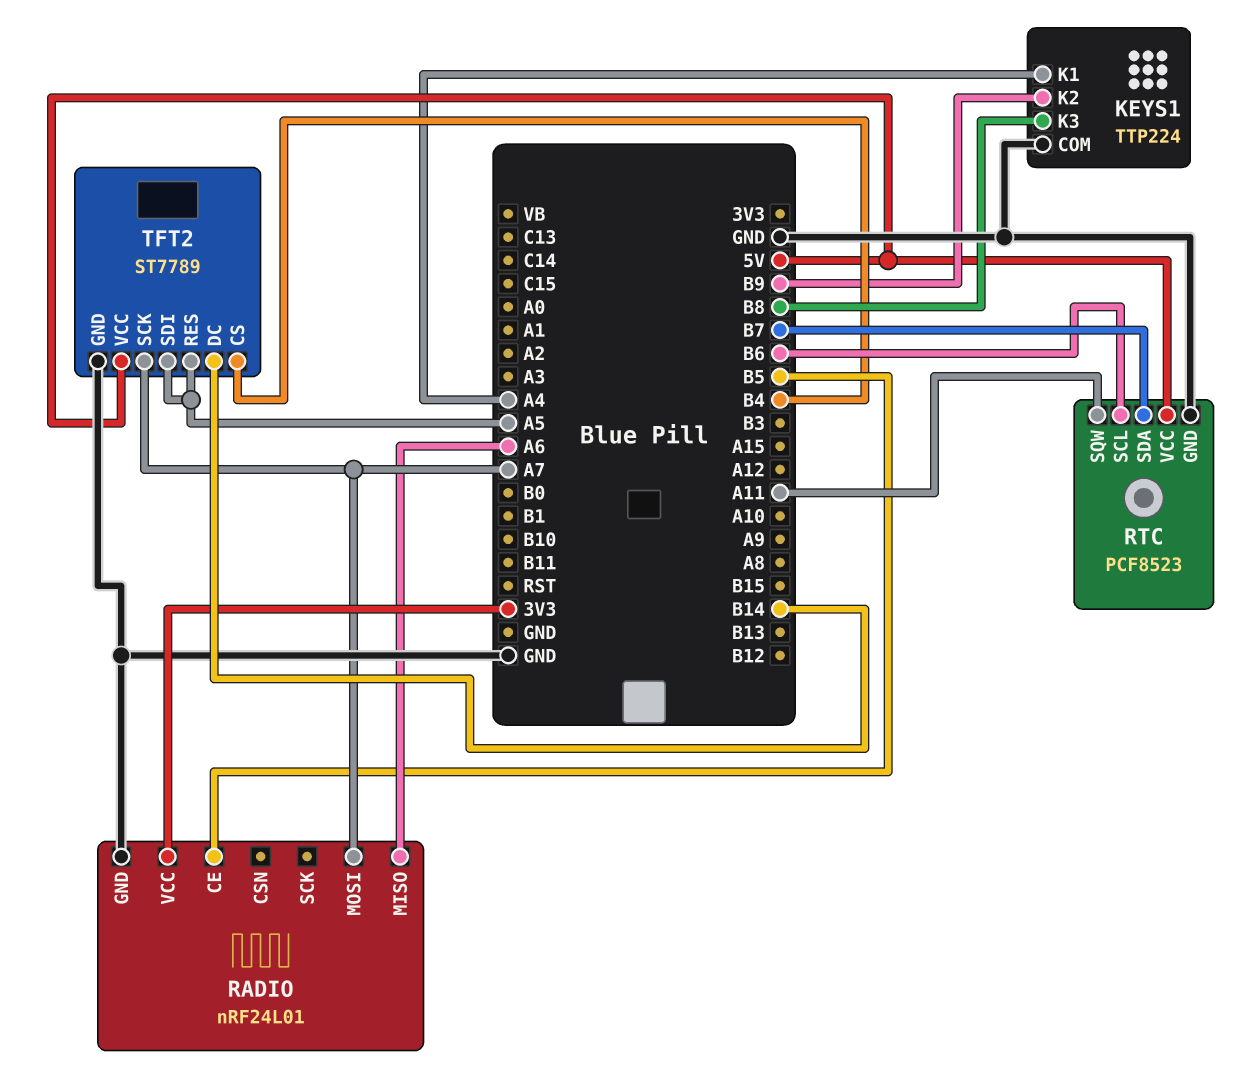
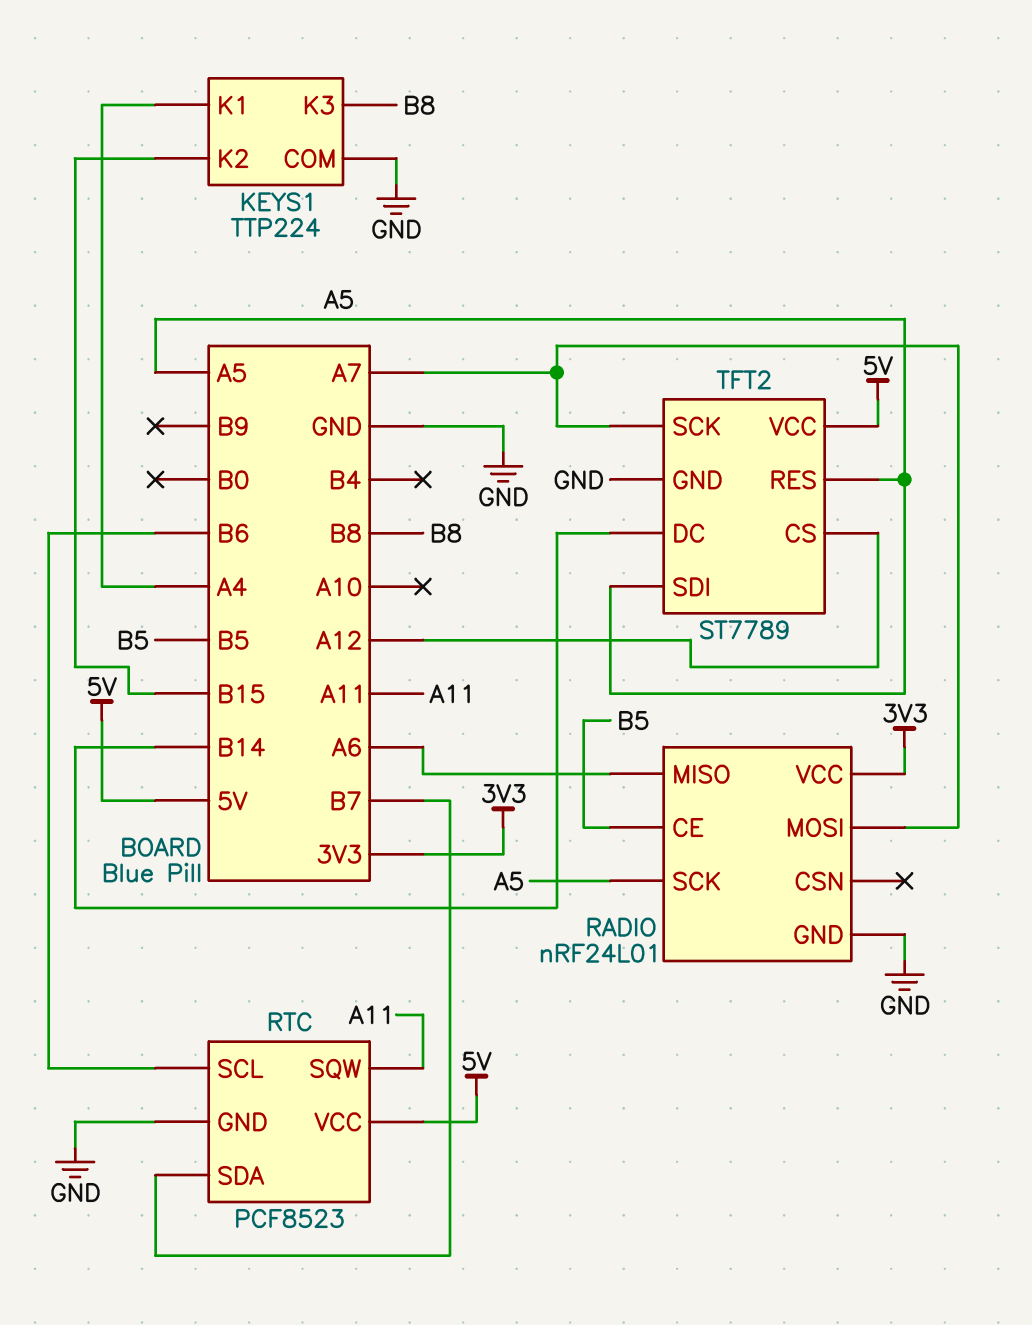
KEYS1 pin K2: B9 -> B15
RADIO pin SCK: none -> A5
TFT2 pin CS: B4 -> A12

